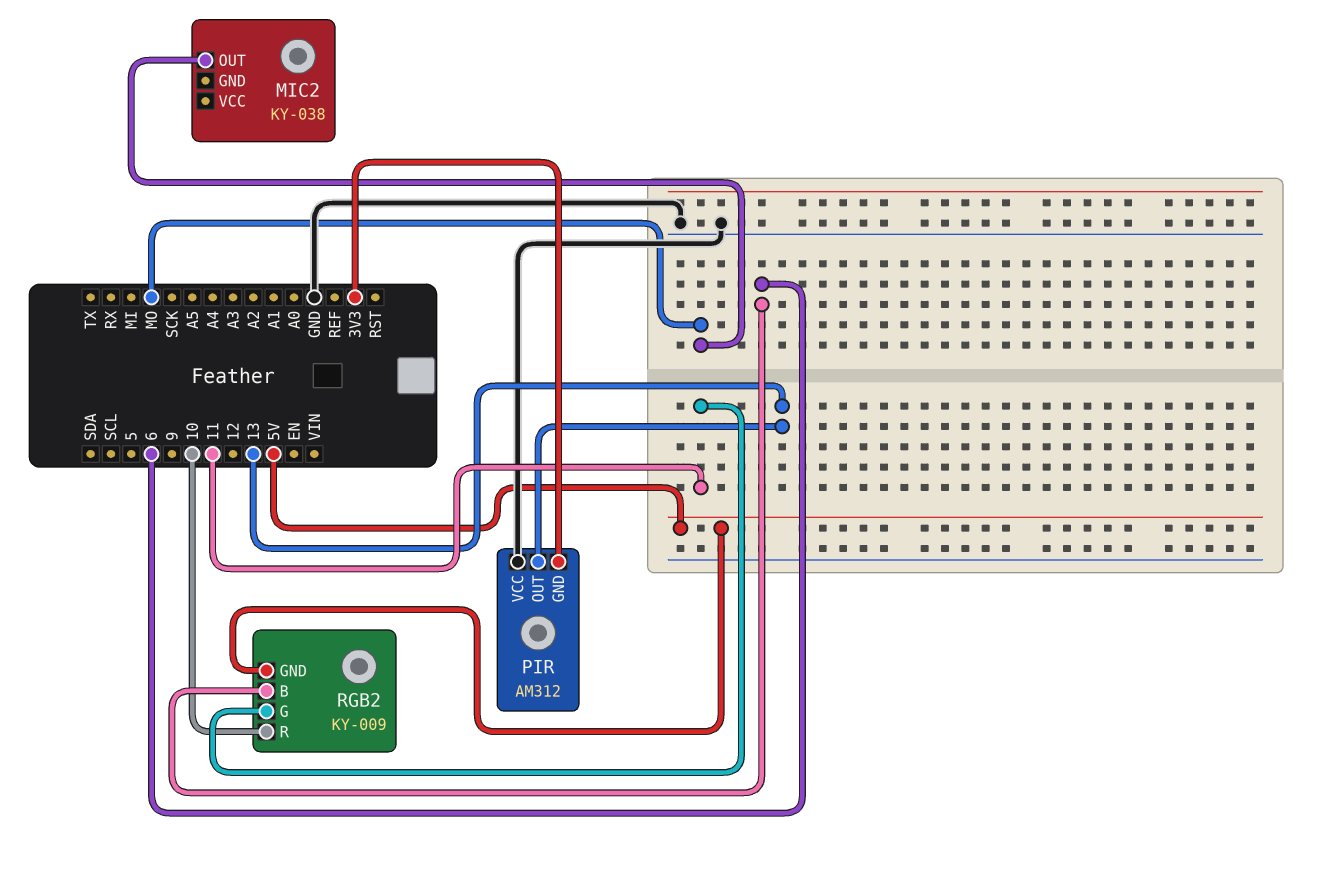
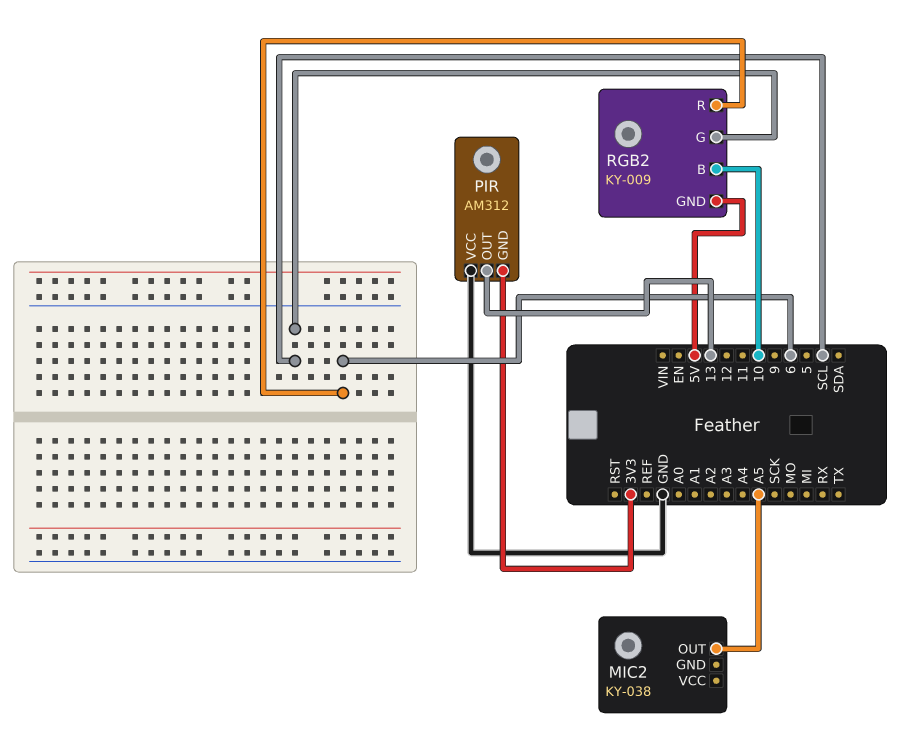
MIC2 pin OUT: MO -> A5
RGB2 pin B: 6 -> 10
RGB2 pin G: 11 -> SCL
RGB2 pin R: 10 -> 6

